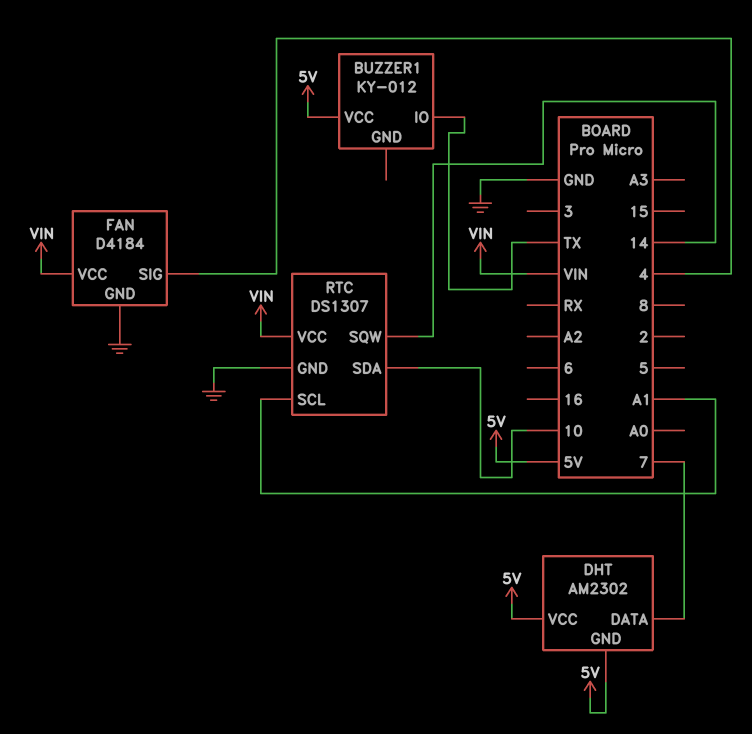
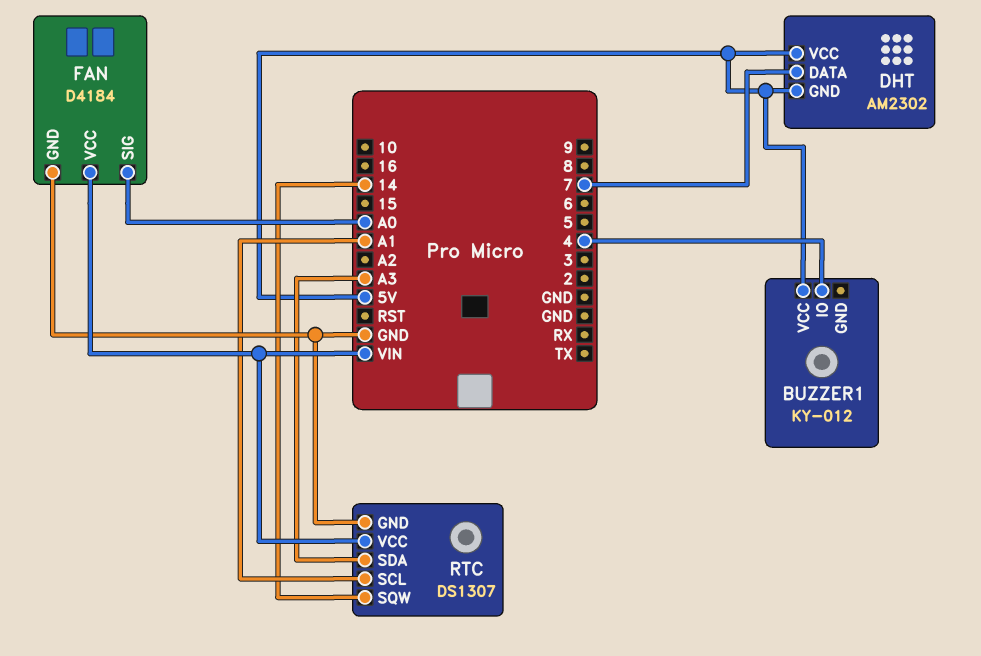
BUZZER1 pin IO: TX -> 4
FAN pin SIG: 4 -> A0
RTC pin SDA: 10 -> A3

